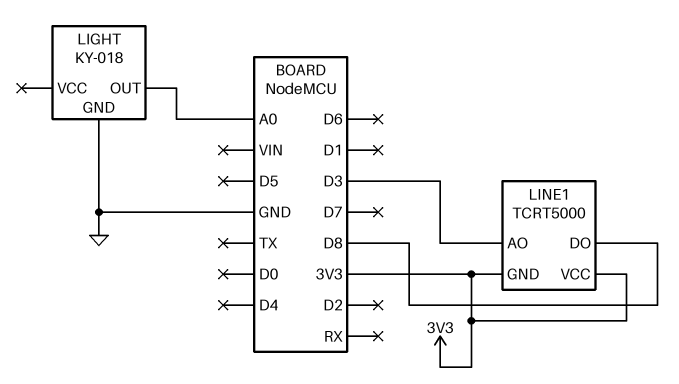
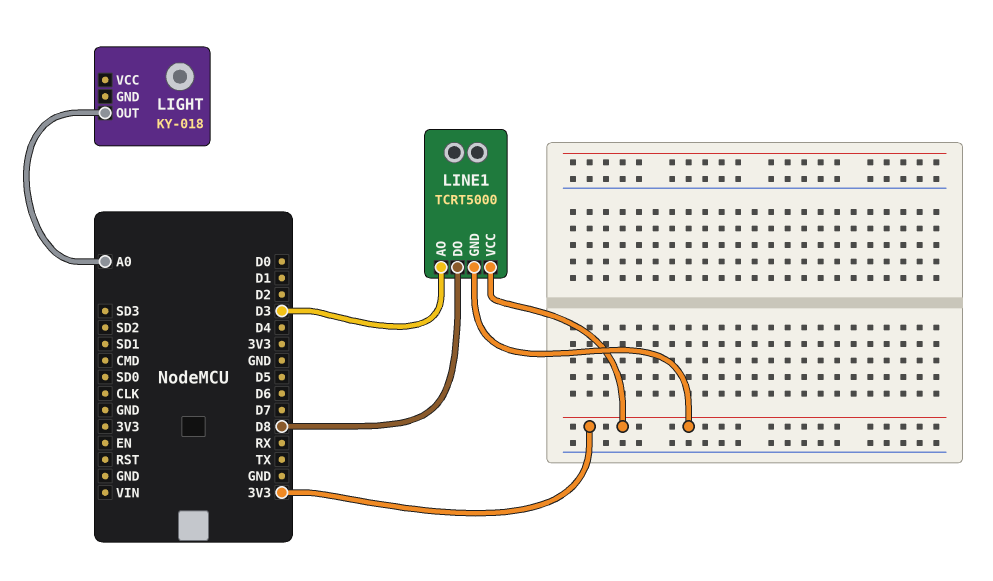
LIGHT pin GND: GND -> none

